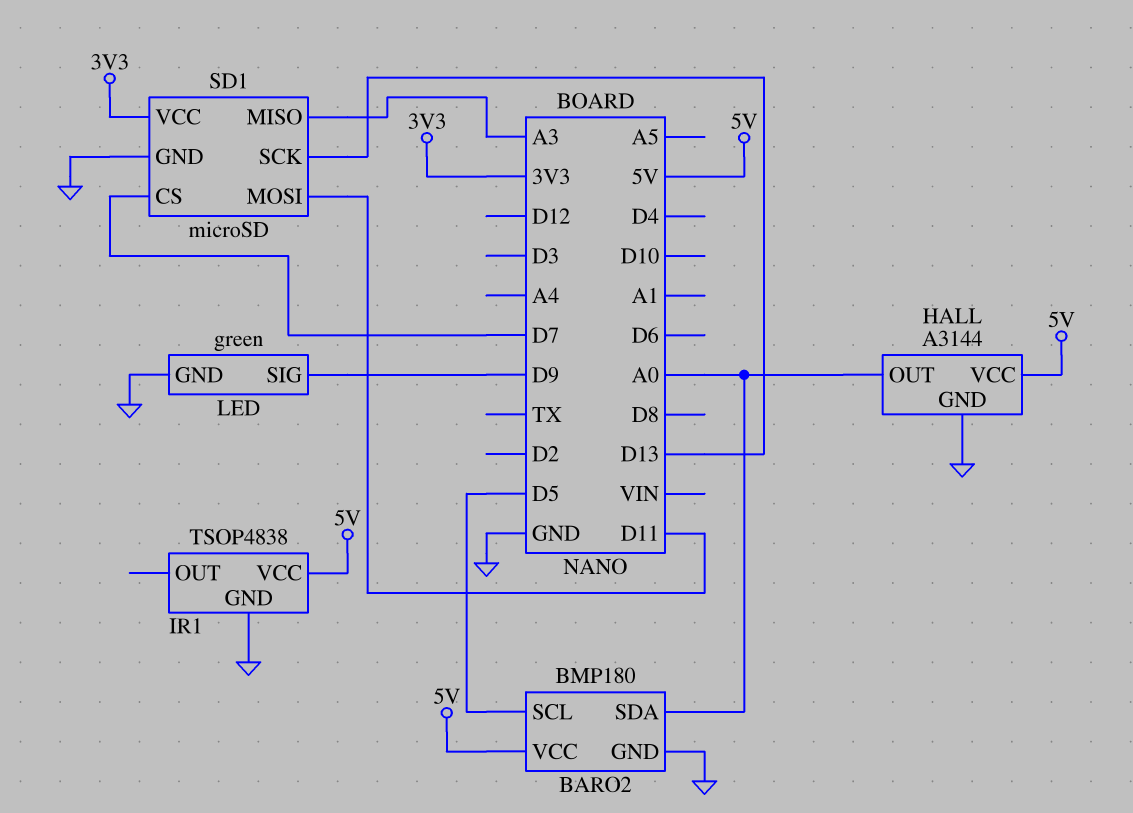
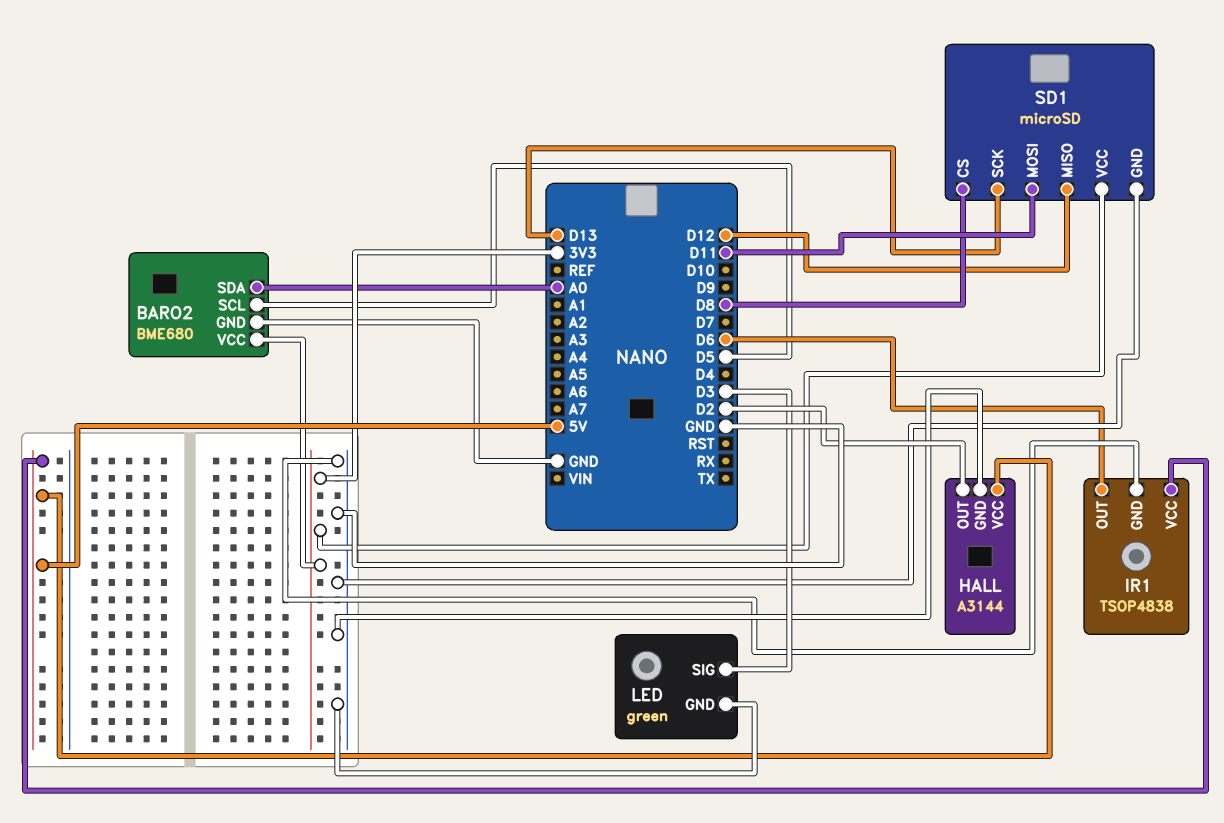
BARO2: BMP180 -> BME680
BARO2 pin VCC: 5V -> 3V3
HALL pin OUT: A0 -> D2
IR1 pin OUT: none -> D6
LED pin SIG: D9 -> D3
SD1 pin CS: D7 -> D8
SD1 pin MISO: A3 -> D12

